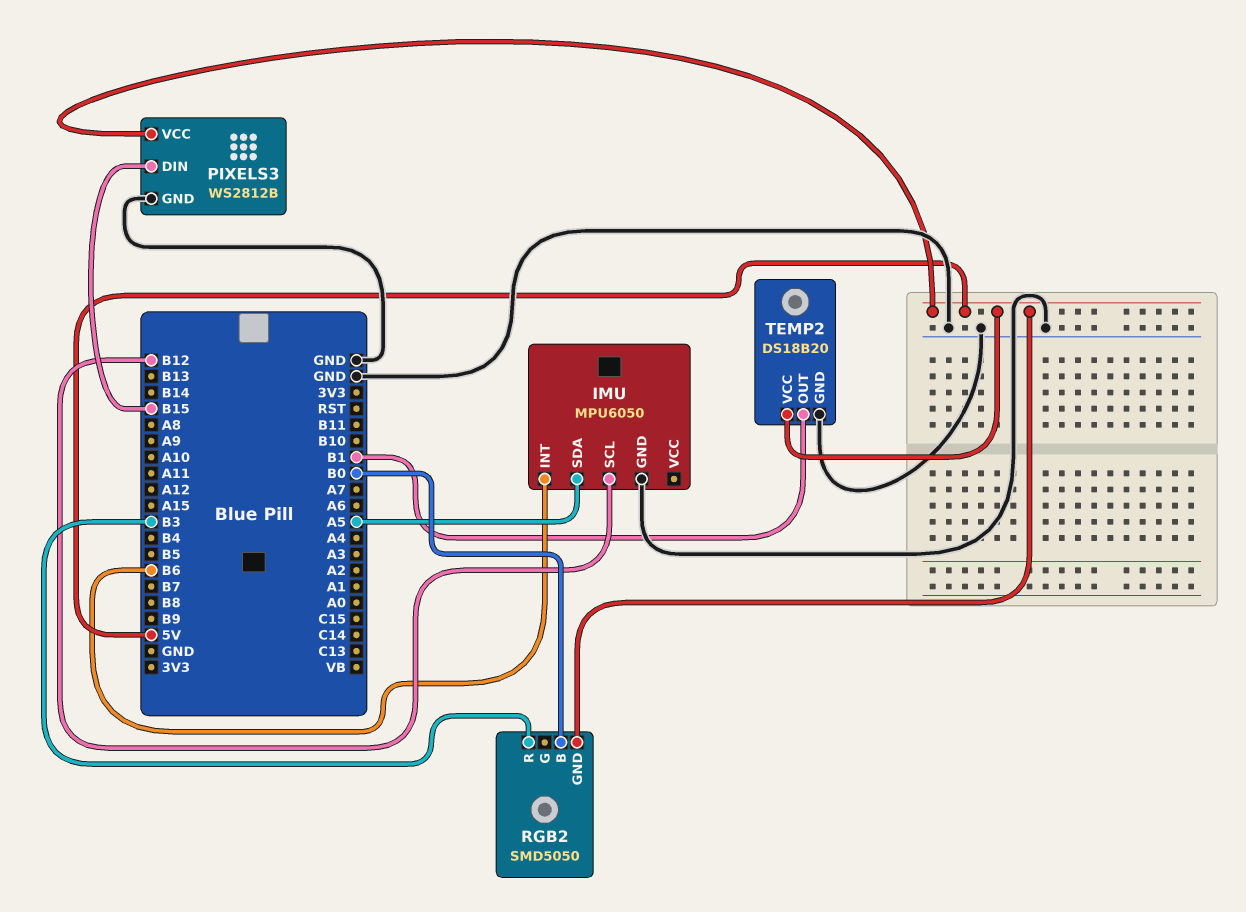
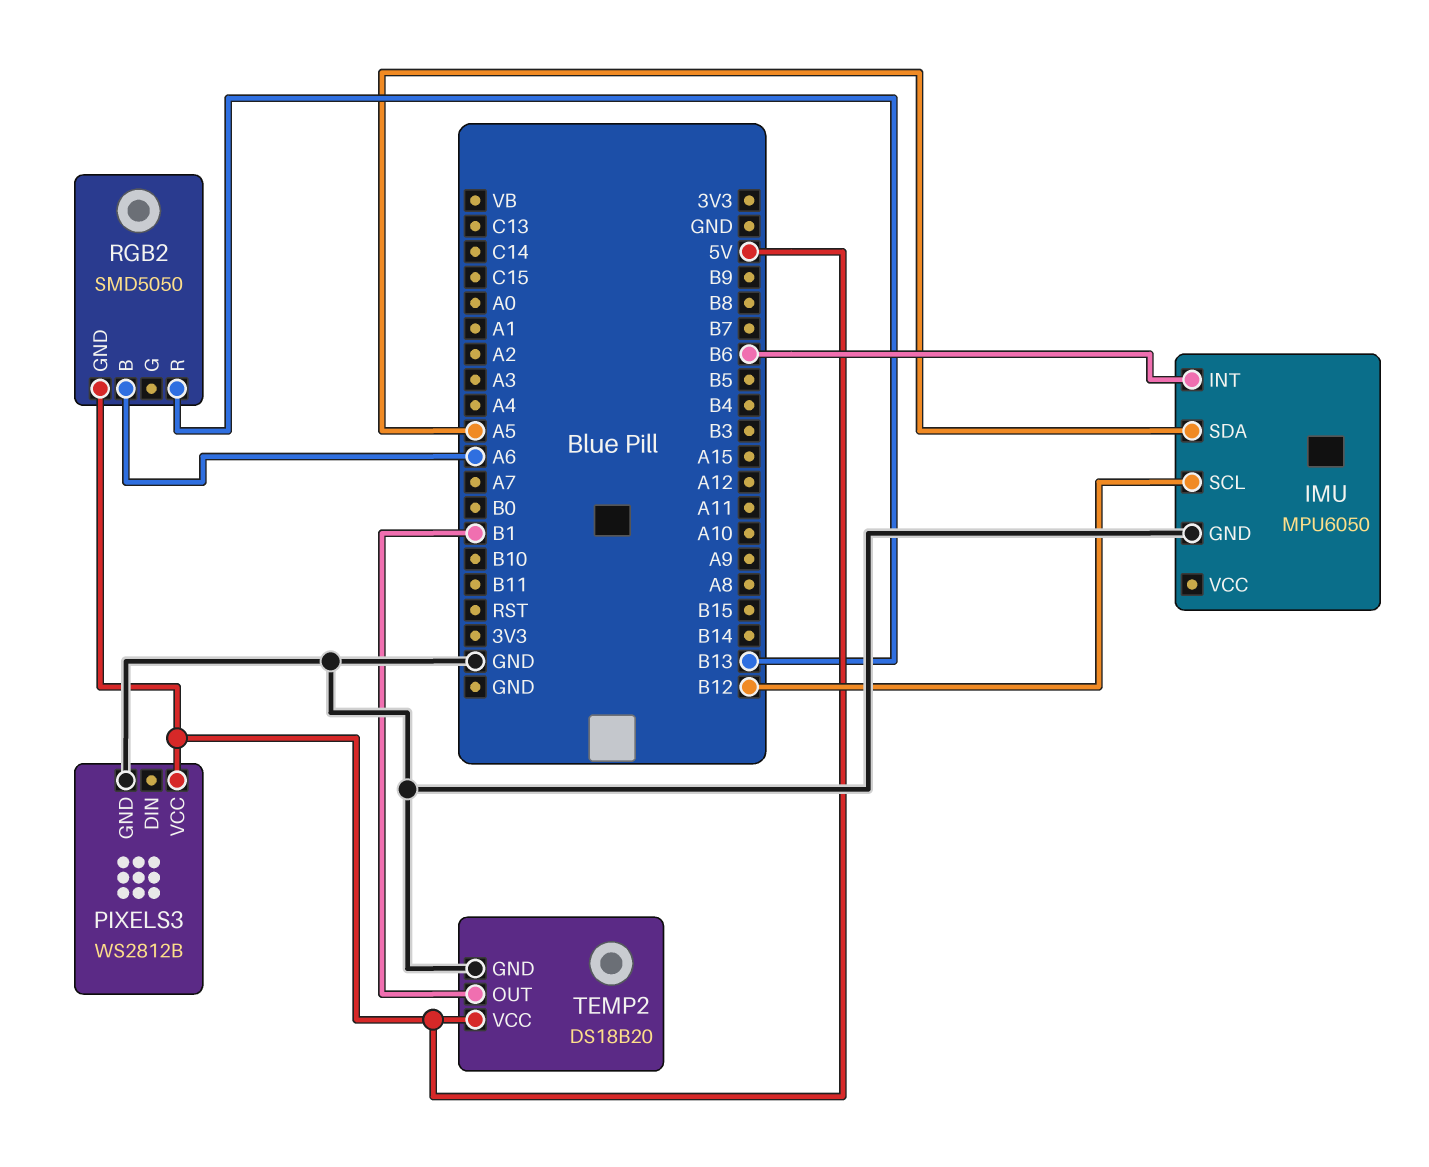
PIXELS3 pin DIN: B15 -> none
RGB2 pin B: B0 -> A6
RGB2 pin R: B3 -> B13

